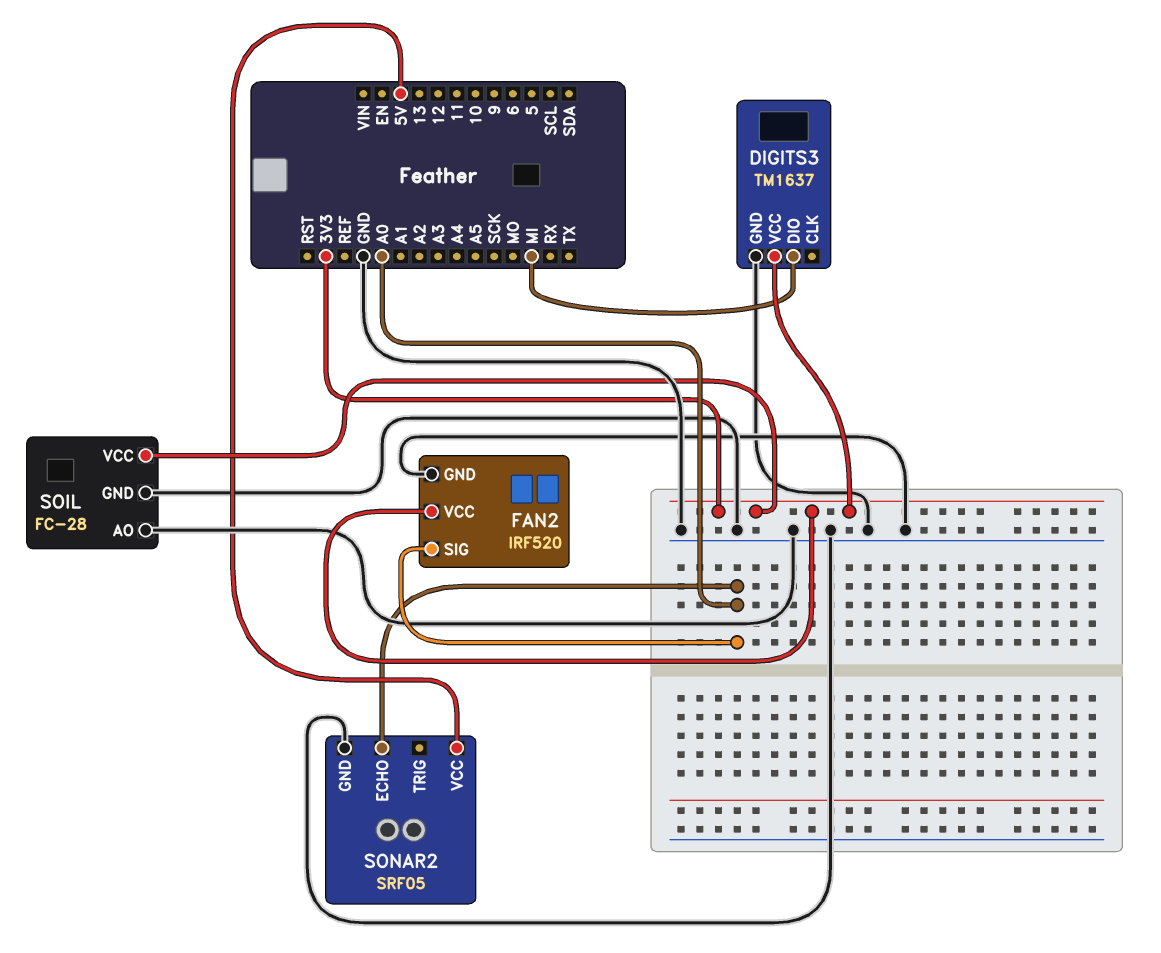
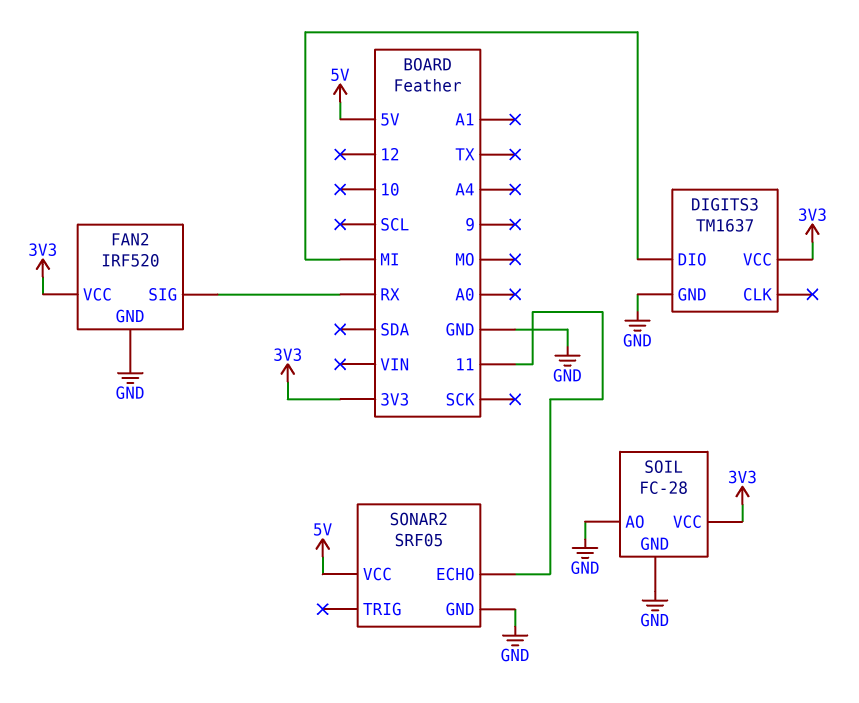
FAN2 pin SIG: A0 -> RX
SONAR2 pin ECHO: A0 -> 11

